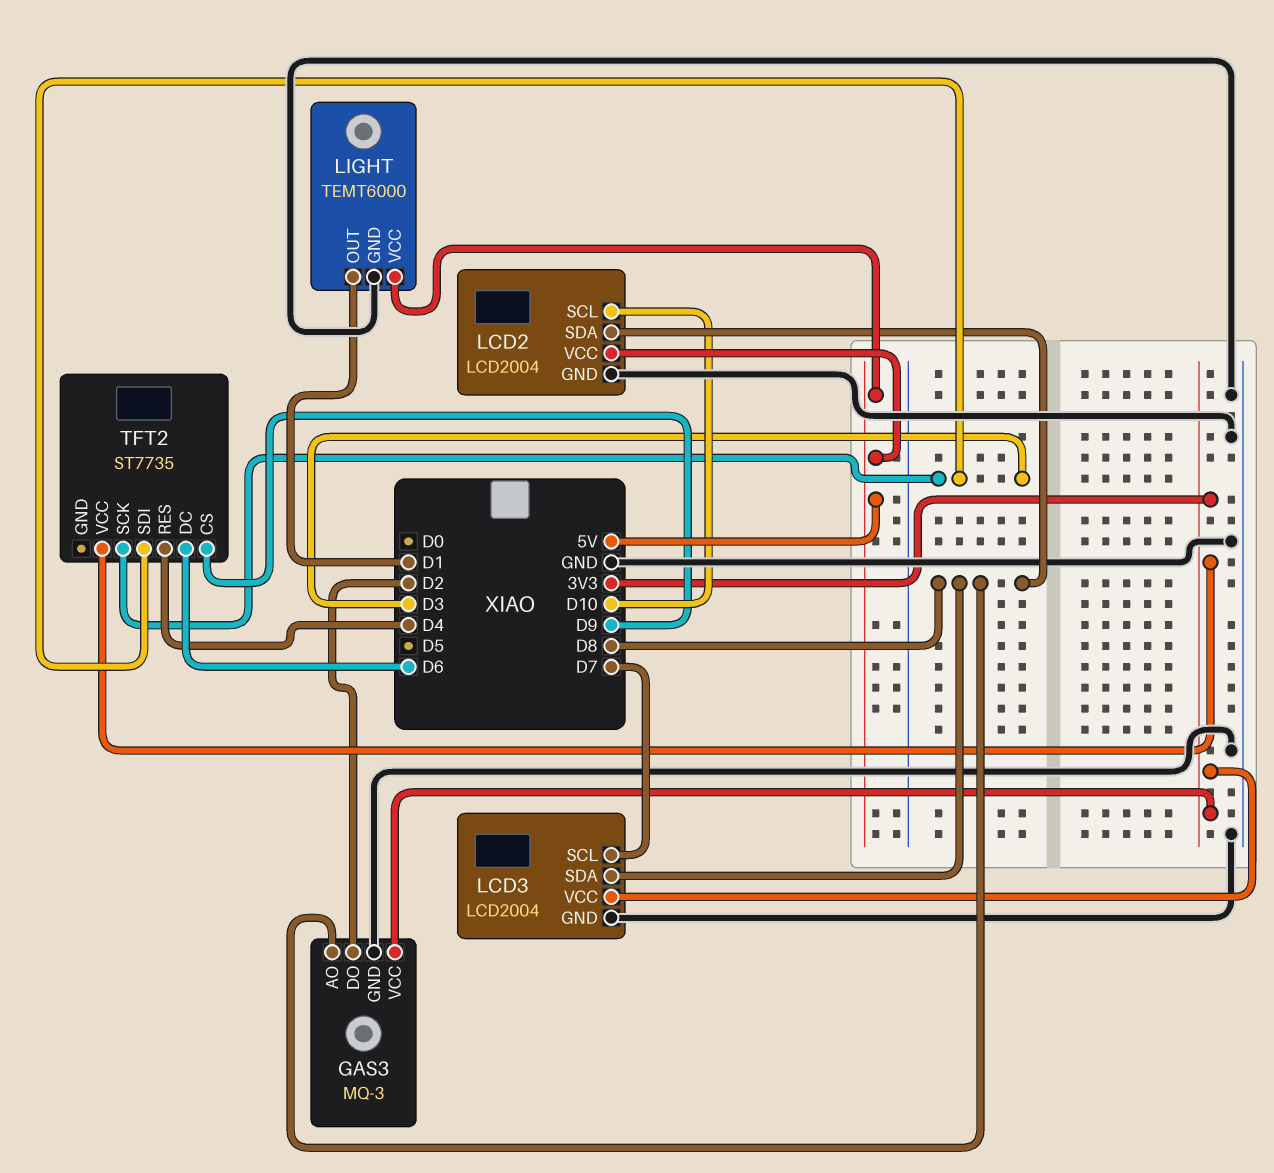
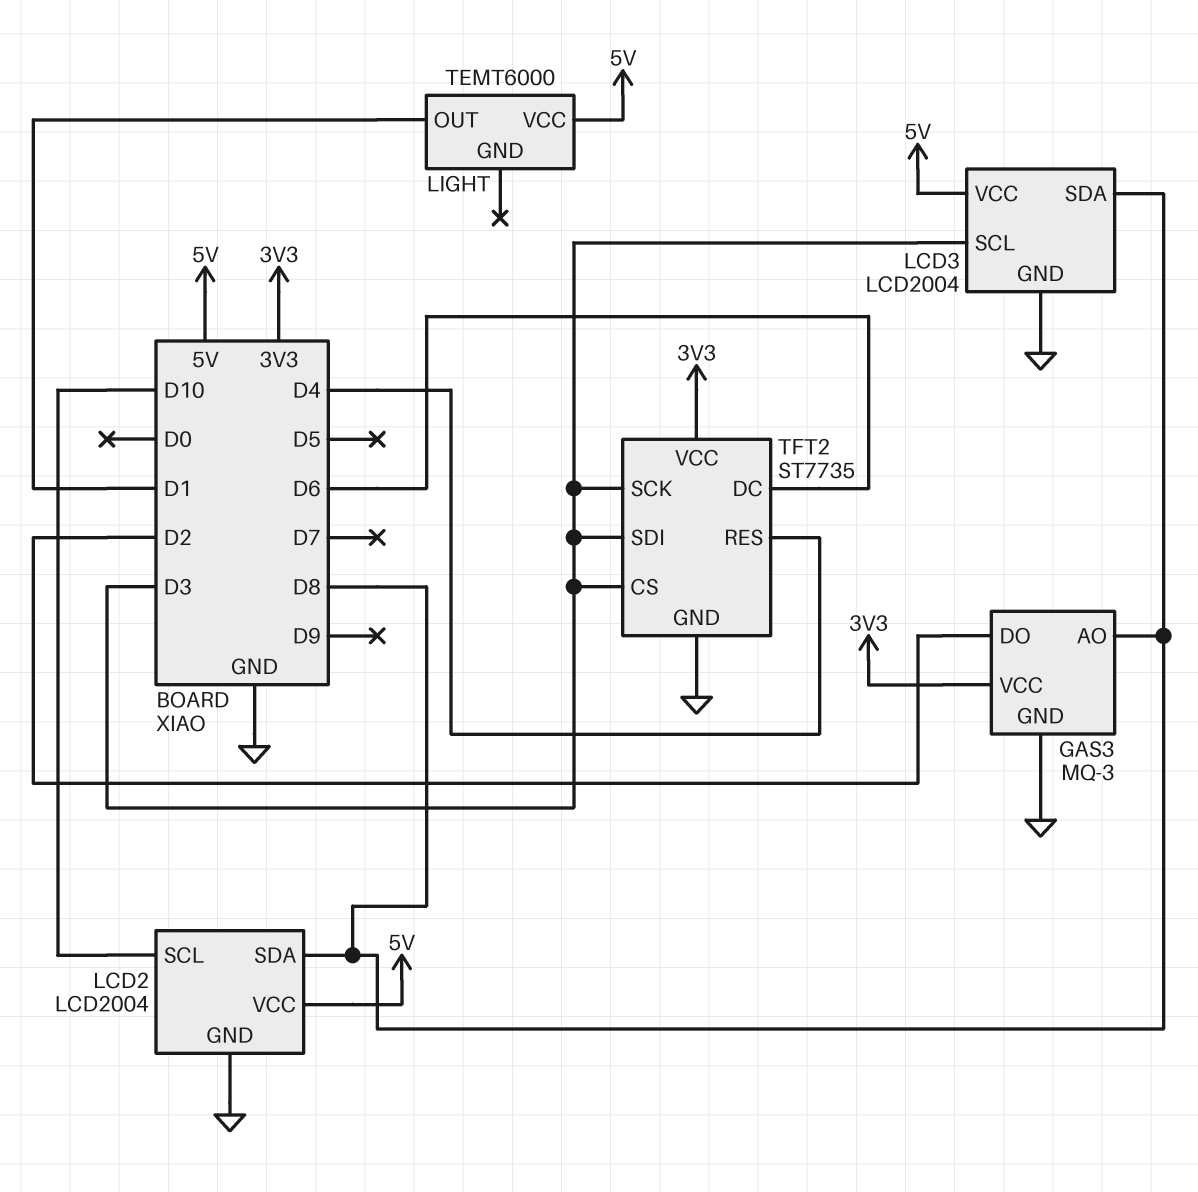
LCD3 pin SCL: D7 -> D3
LCD3 pin VCC: 3V3 -> 5V
LIGHT pin GND: GND -> none
TFT2 pin CS: D9 -> D3
TFT2 pin GND: none -> GND

